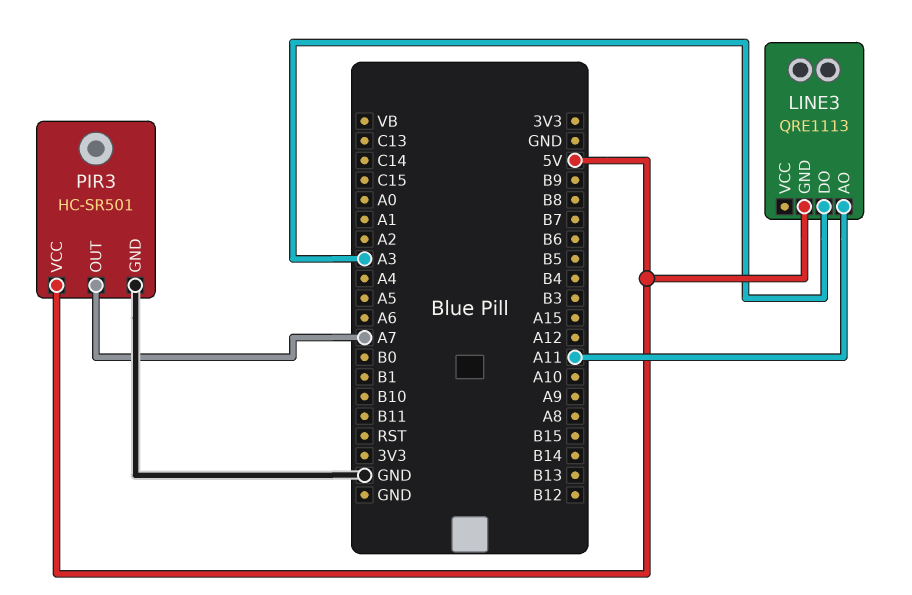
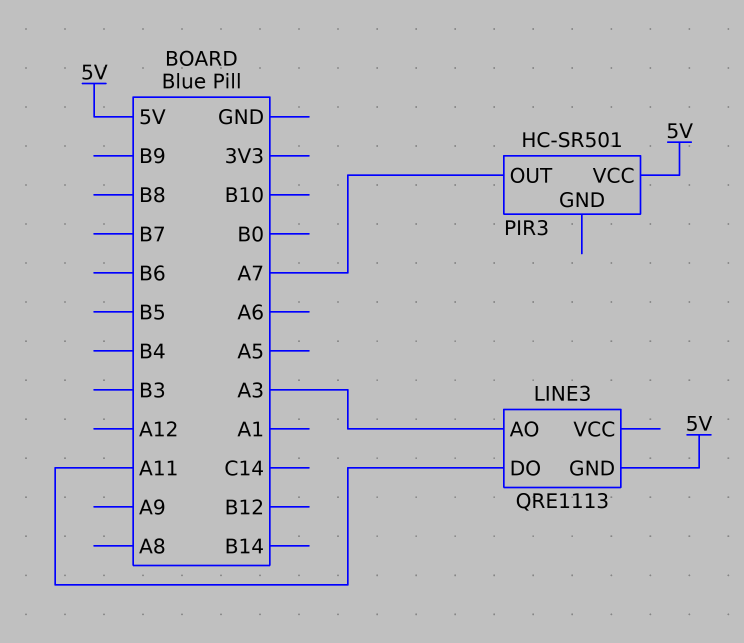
LINE3 pin AO: A11 -> A3
LINE3 pin DO: A3 -> A11
PIR3 pin GND: GND -> none

